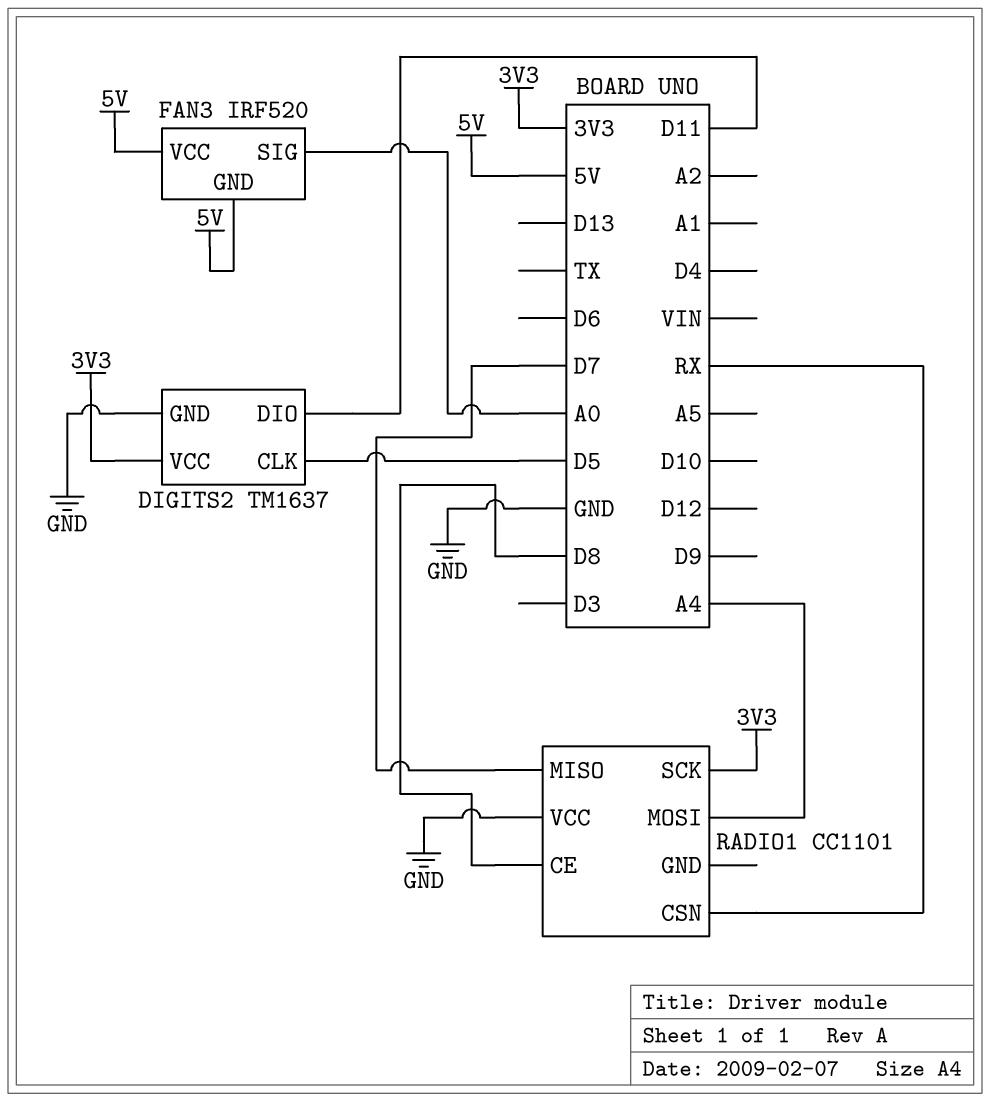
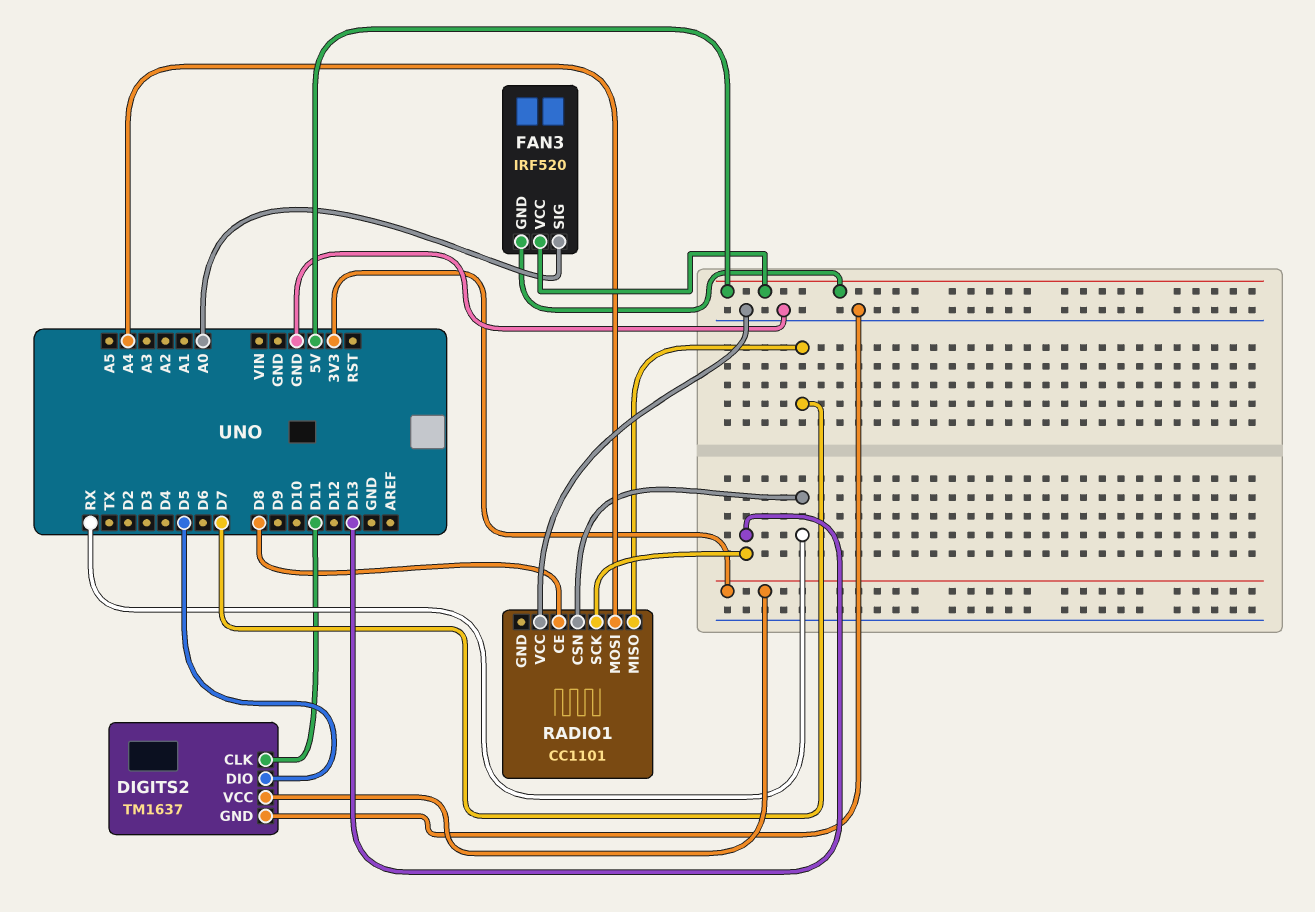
DIGITS2 pin CLK: D5 -> D11
DIGITS2 pin DIO: D11 -> D5
RADIO1 pin SCK: 3V3 -> D13

